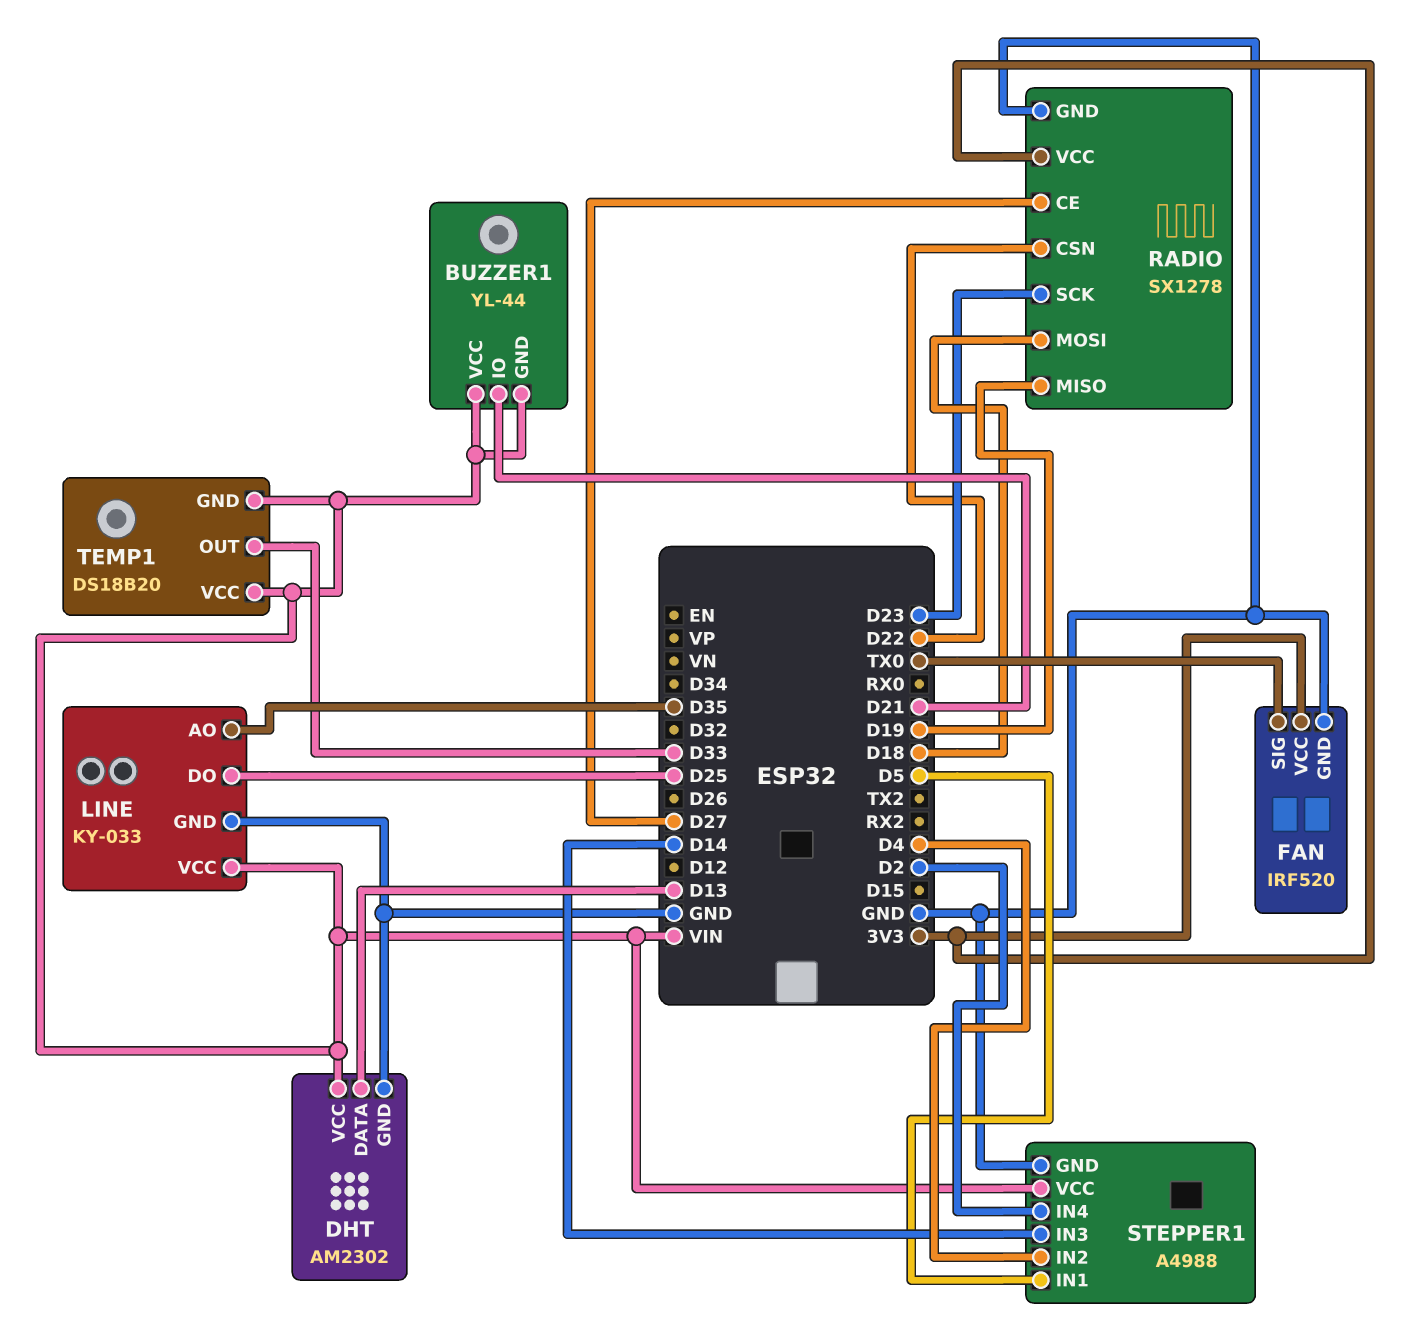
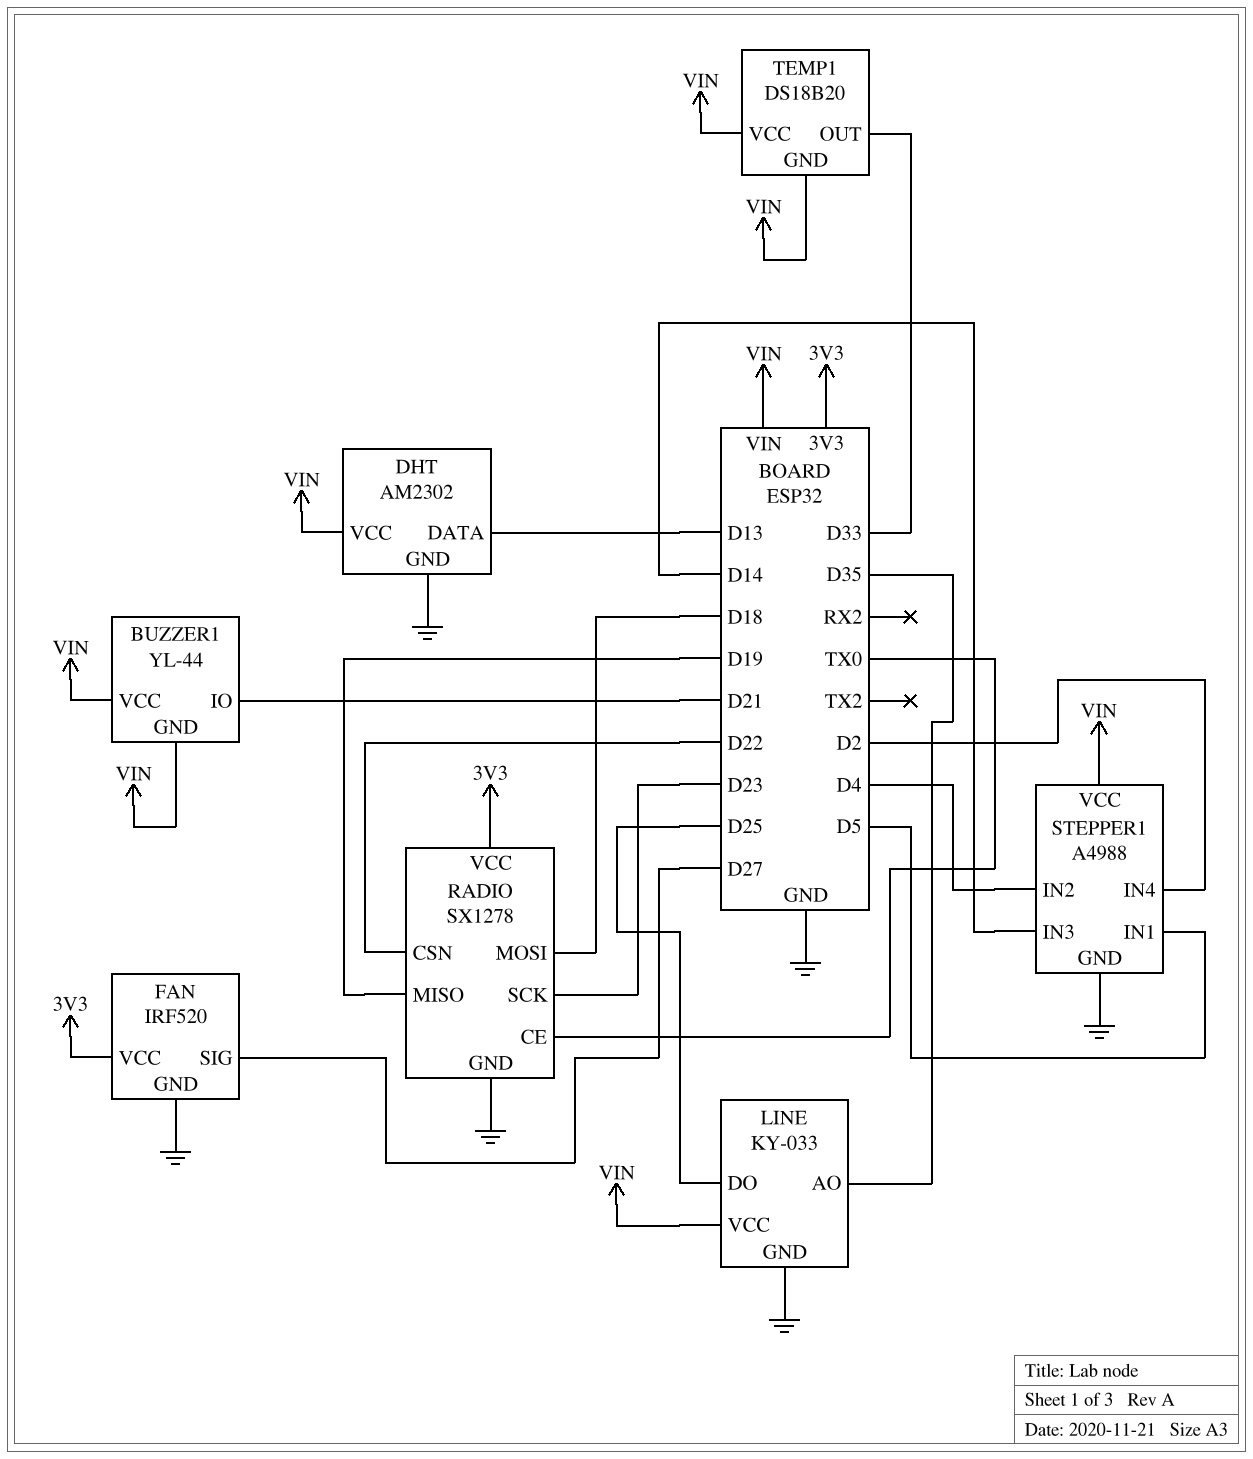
FAN pin SIG: TX0 -> D27
RADIO pin CE: D27 -> TX0

